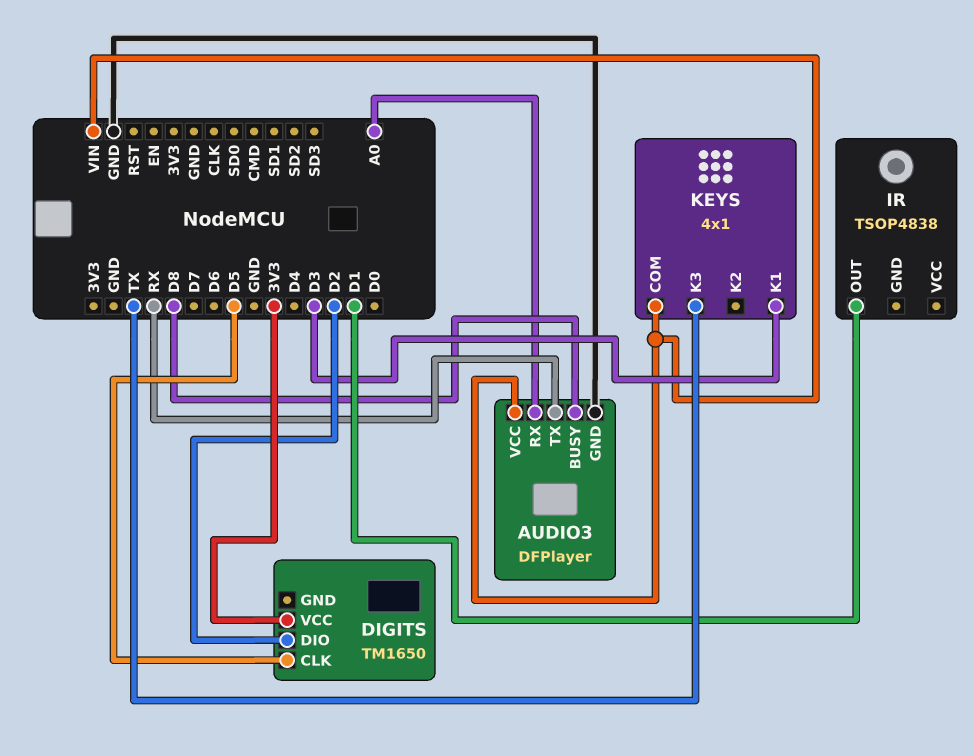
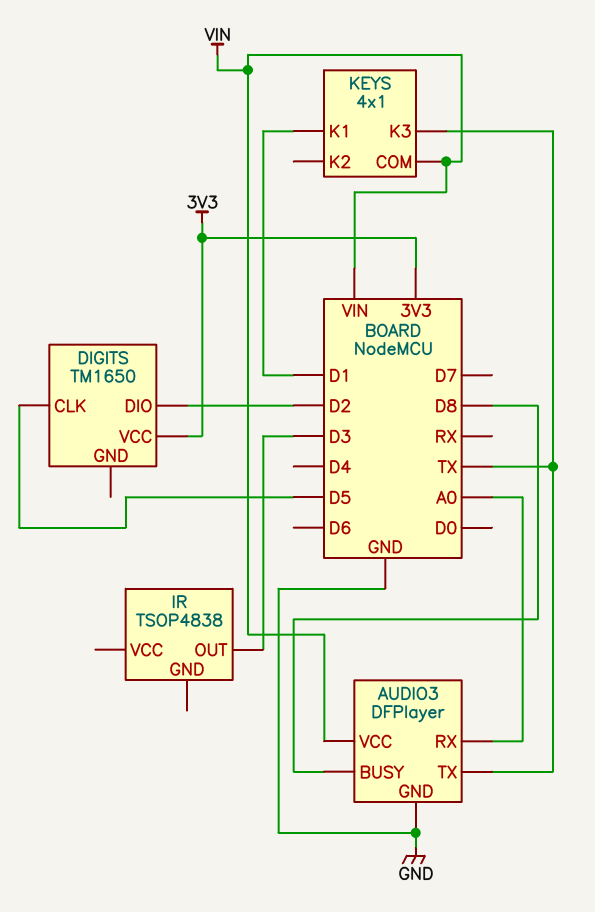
AUDIO3 pin TX: RX -> TX
IR pin OUT: D1 -> D3
KEYS pin K1: D3 -> D1

